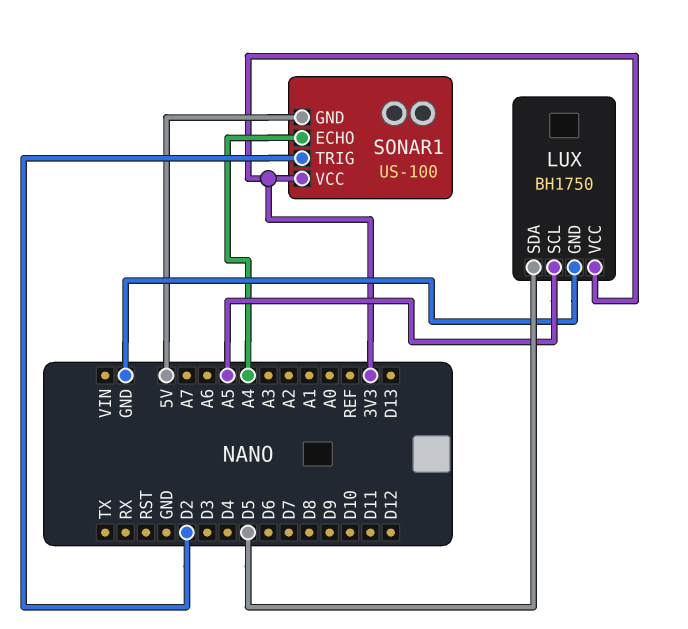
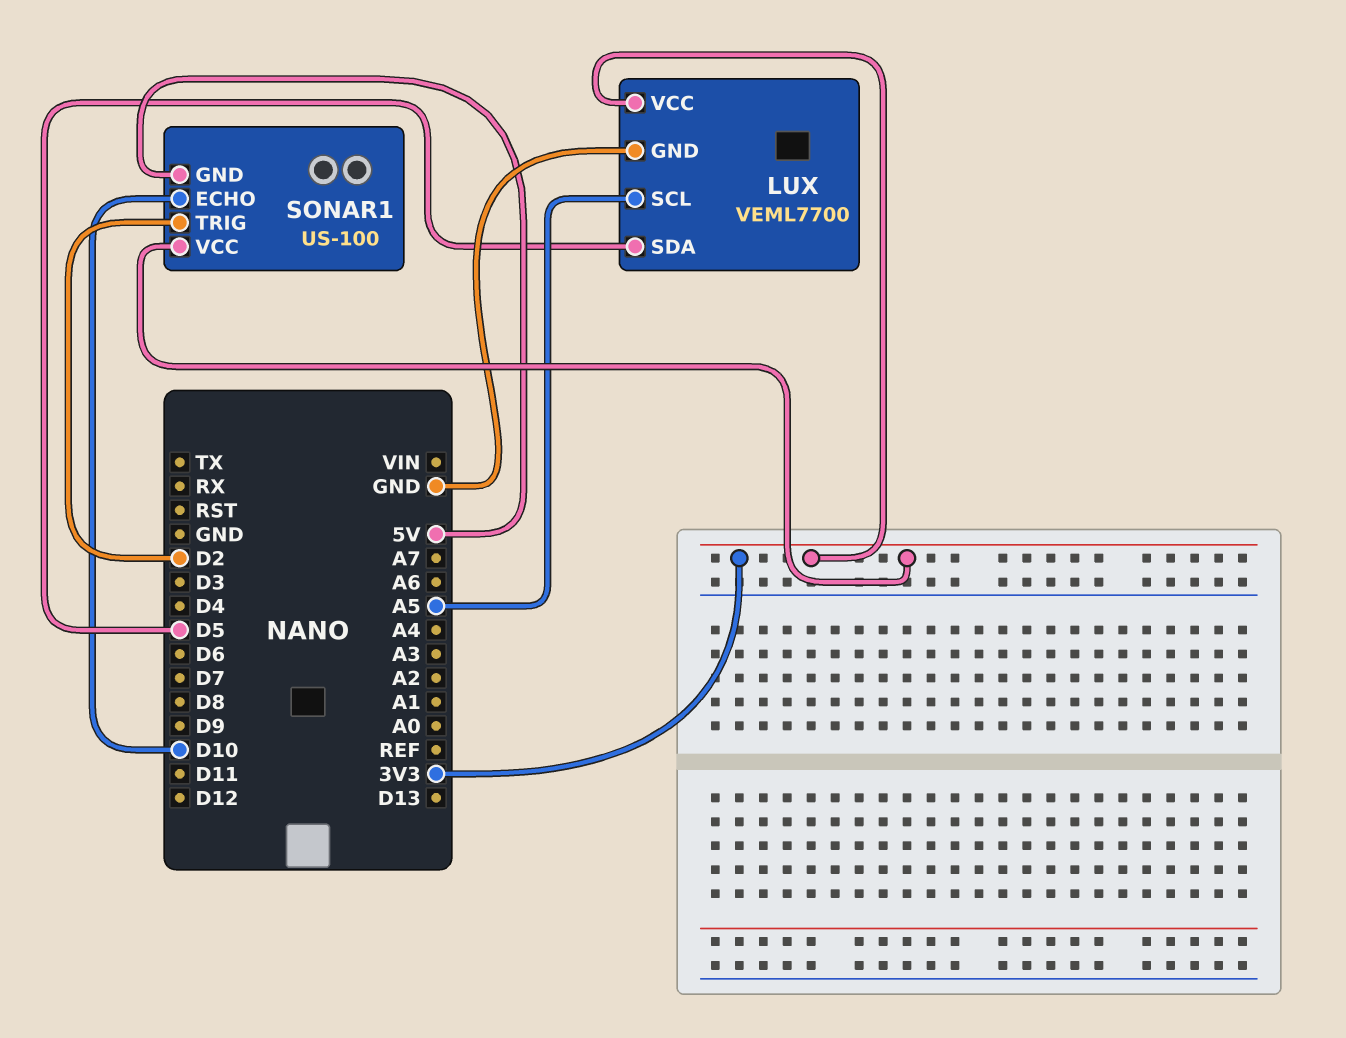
LUX: BH1750 -> VEML7700
SONAR1 pin ECHO: A4 -> D10

